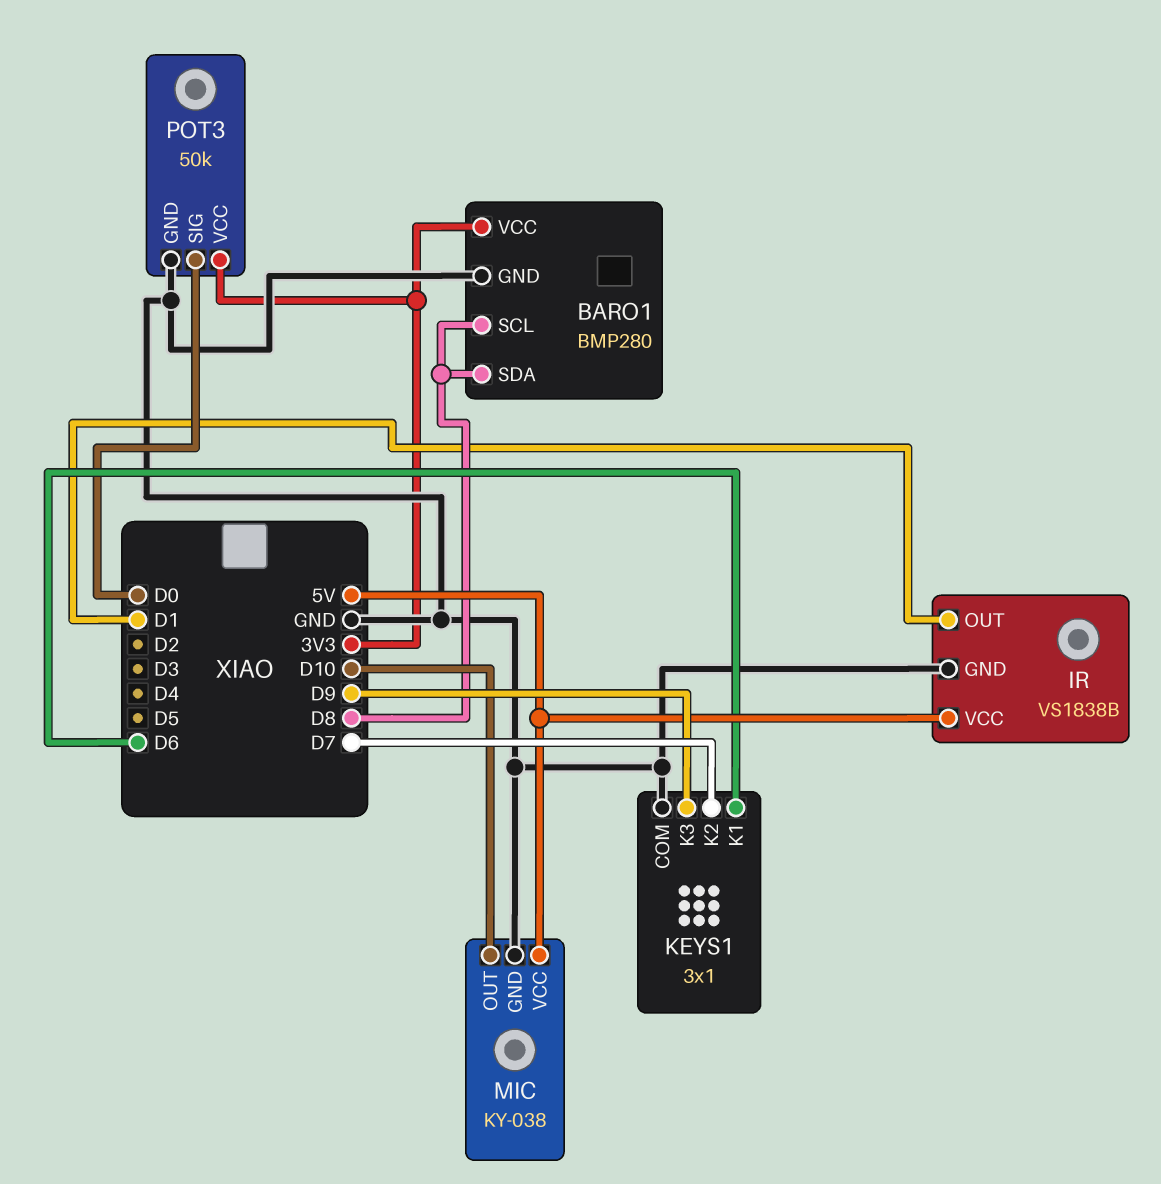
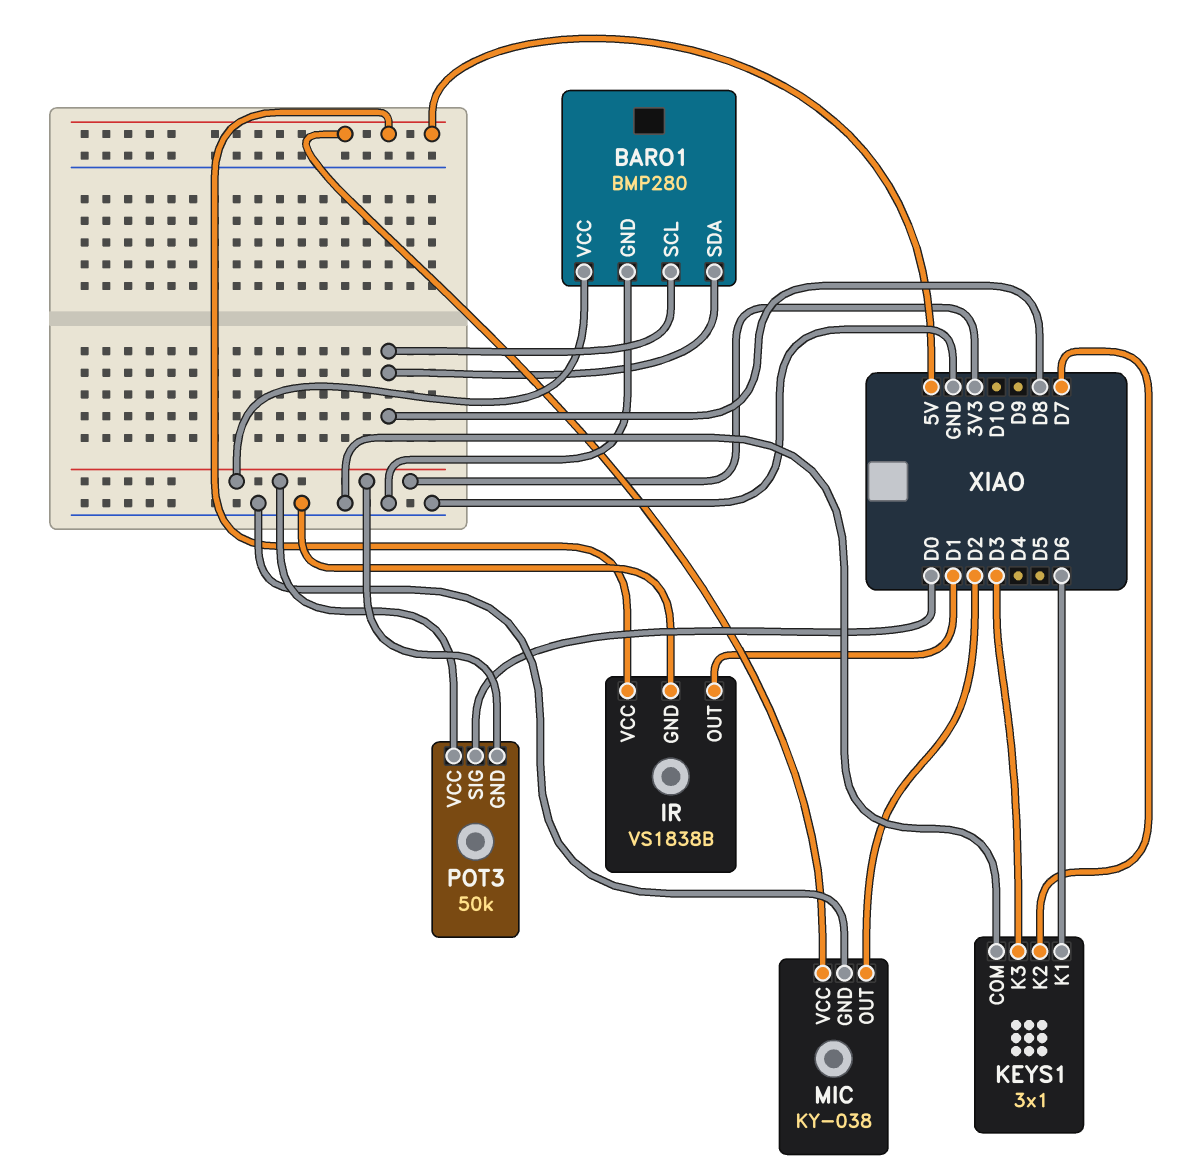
KEYS1 pin K3: D9 -> D3
MIC pin OUT: D10 -> D2
POT3 pin GND: GND -> 3V3

